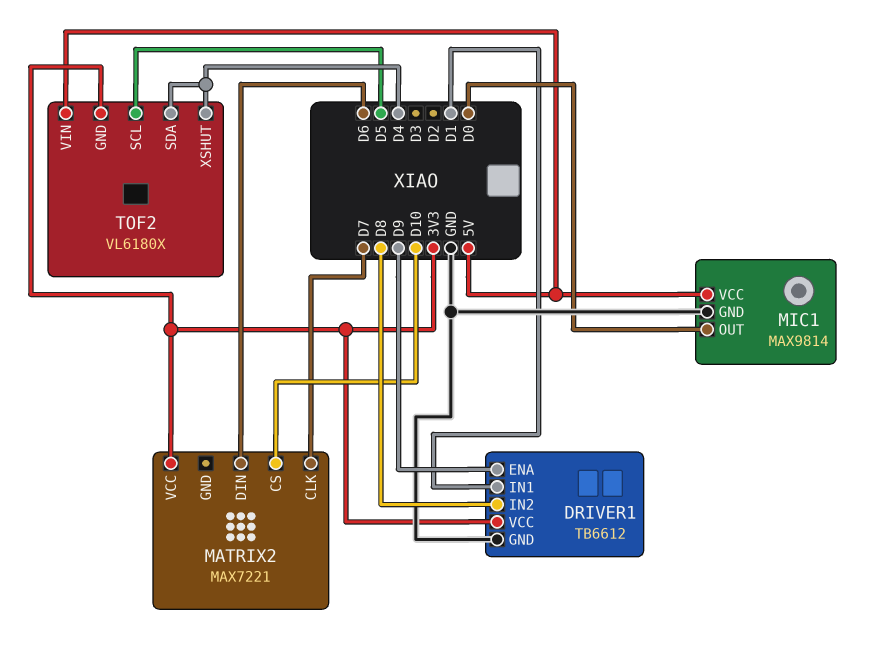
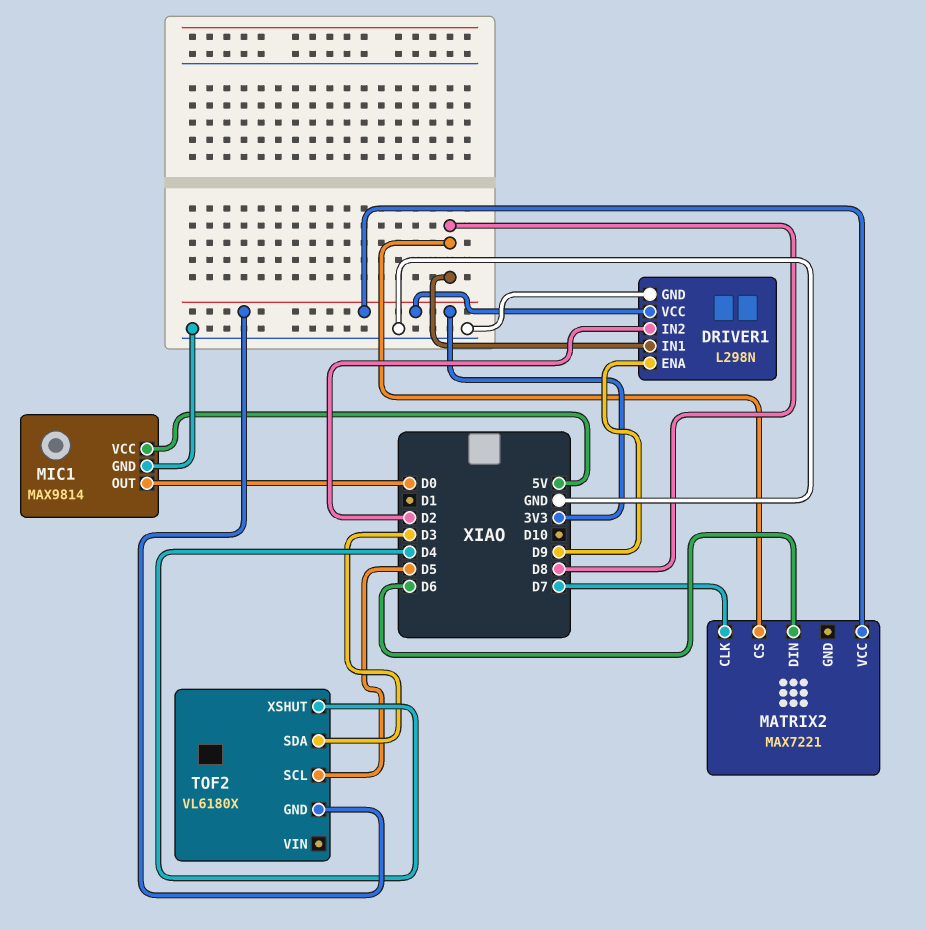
DRIVER1: TB6612 -> L298N
DRIVER1 pin IN1: D1 -> D8
DRIVER1 pin IN2: D8 -> D2
MATRIX2 pin CS: D10 -> D8
TOF2 pin SDA: D4 -> D3
TOF2 pin VIN: 5V -> none

